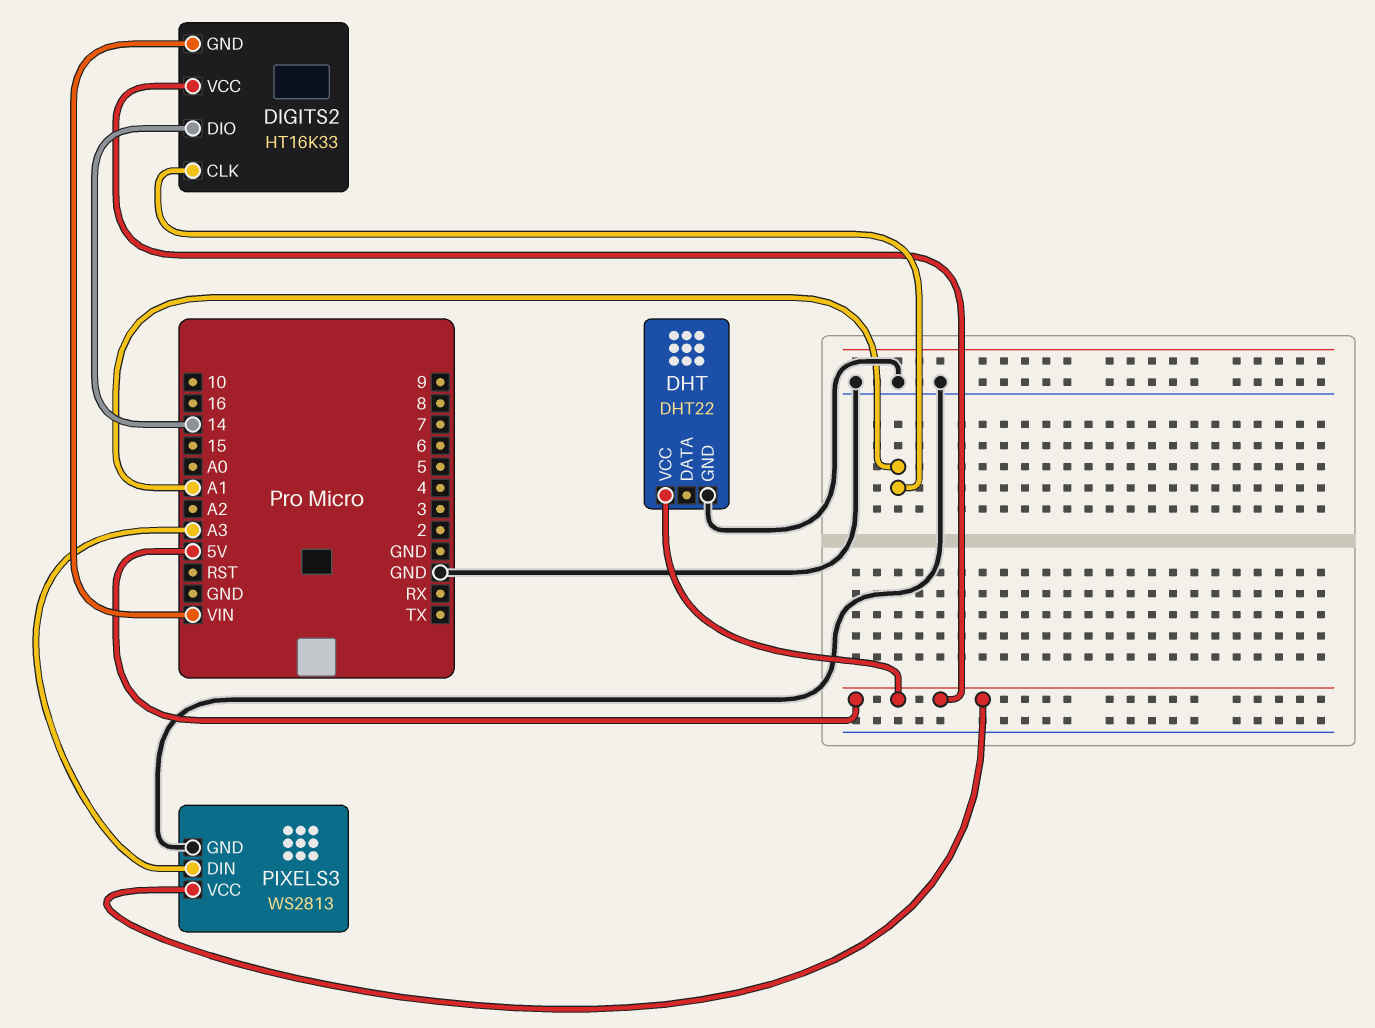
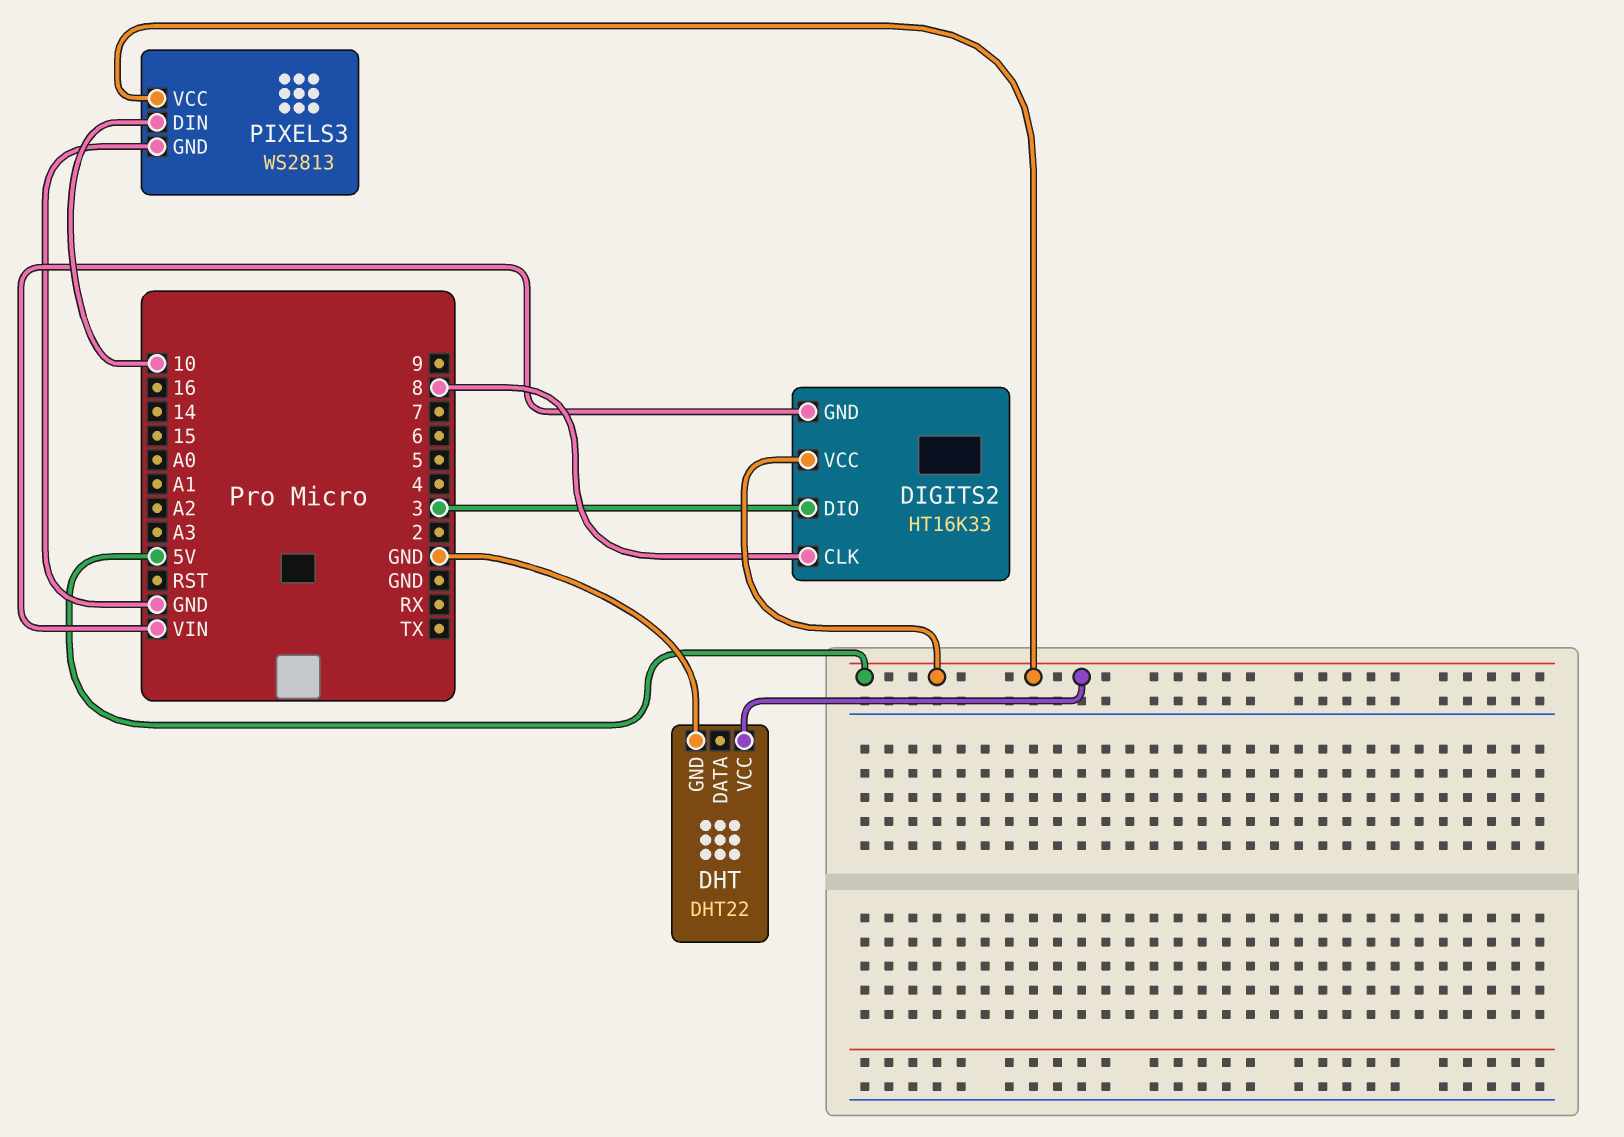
DIGITS2 pin CLK: A1 -> 8
DIGITS2 pin DIO: 14 -> 3
PIXELS3 pin DIN: A3 -> 10

